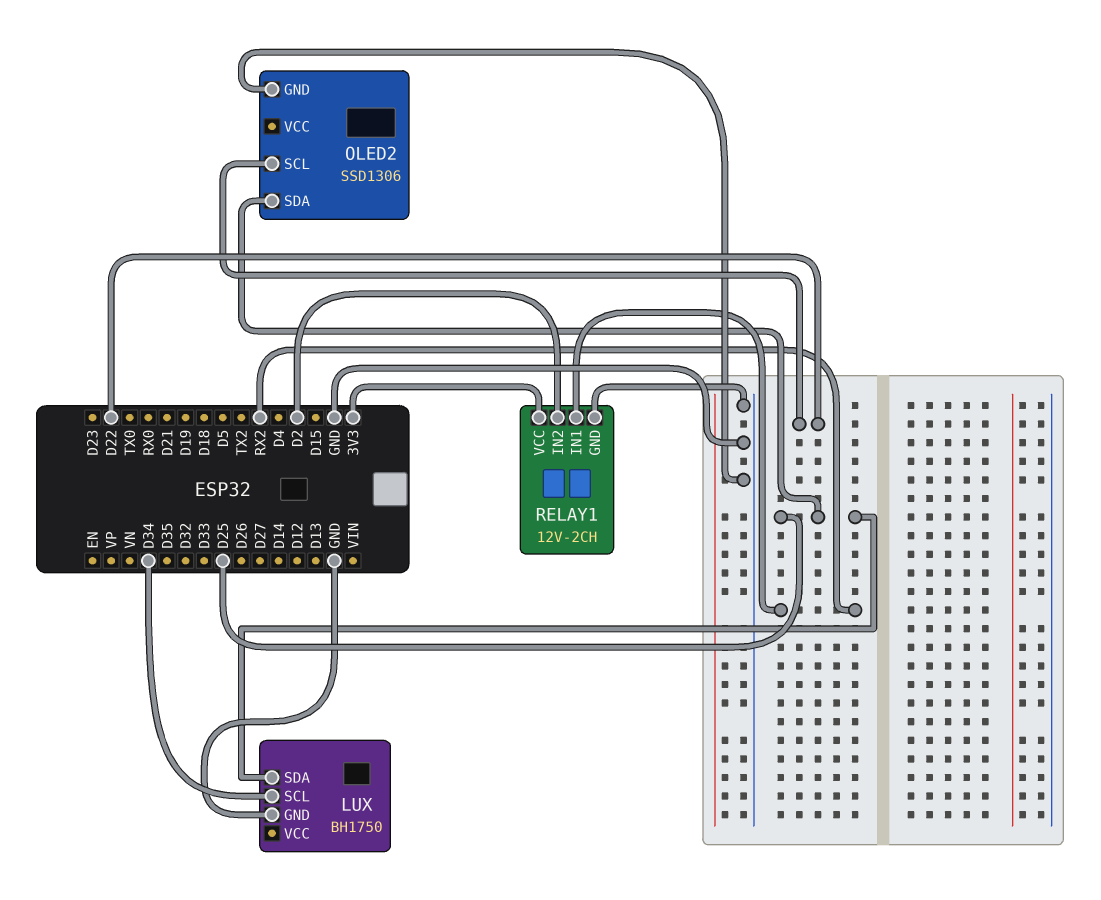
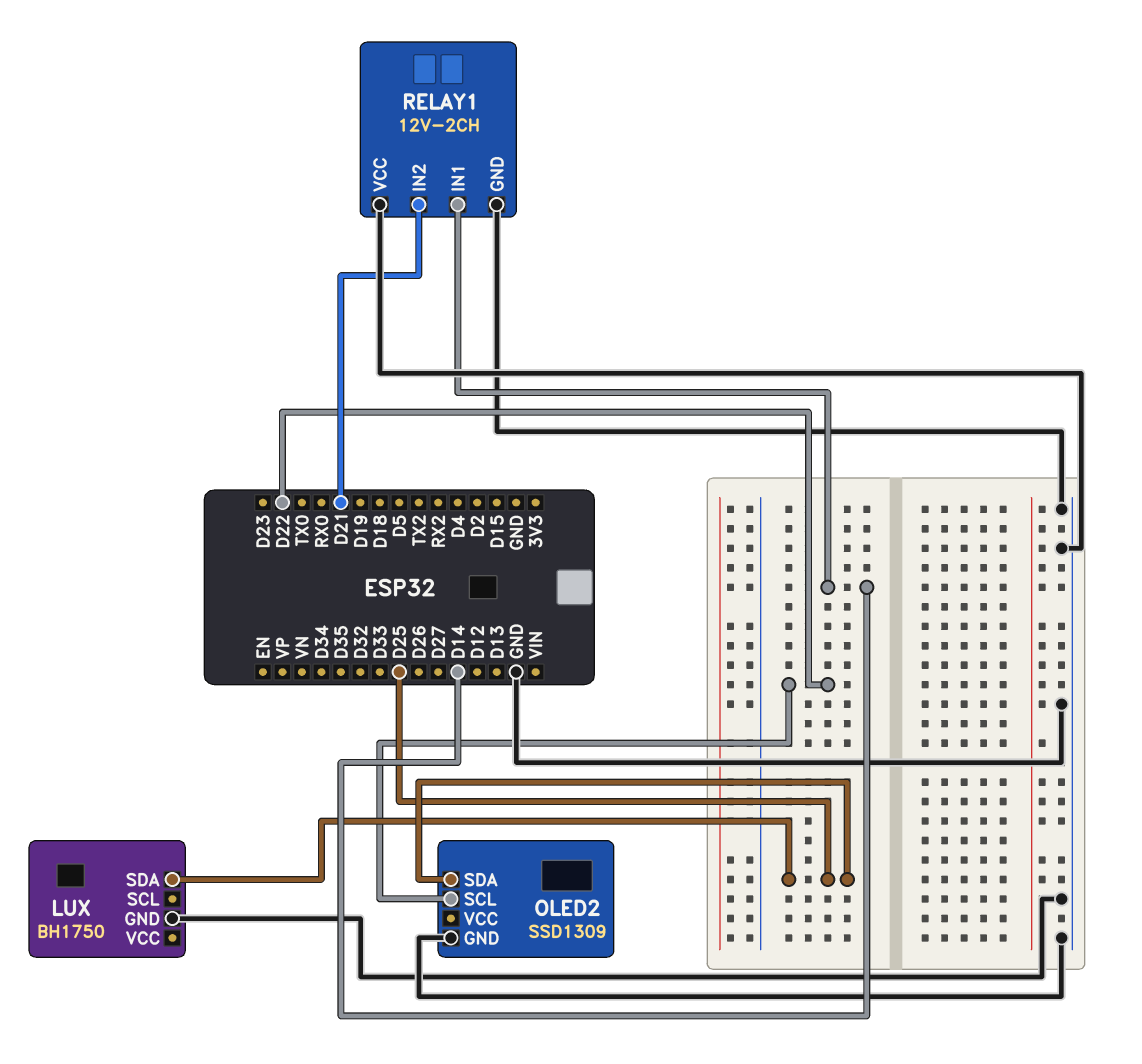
LUX pin SCL: D34 -> none
OLED2: SSD1306 -> SSD1309
RELAY1 pin IN1: RX2 -> D14
RELAY1 pin IN2: D2 -> D21
RELAY1 pin VCC: 3V3 -> GND

